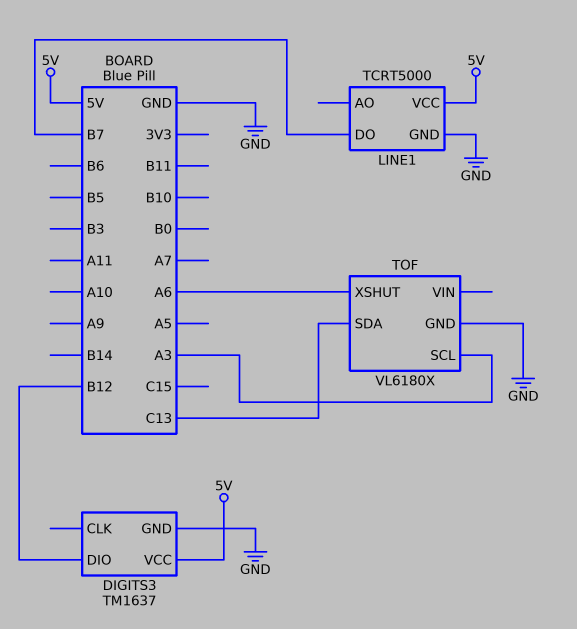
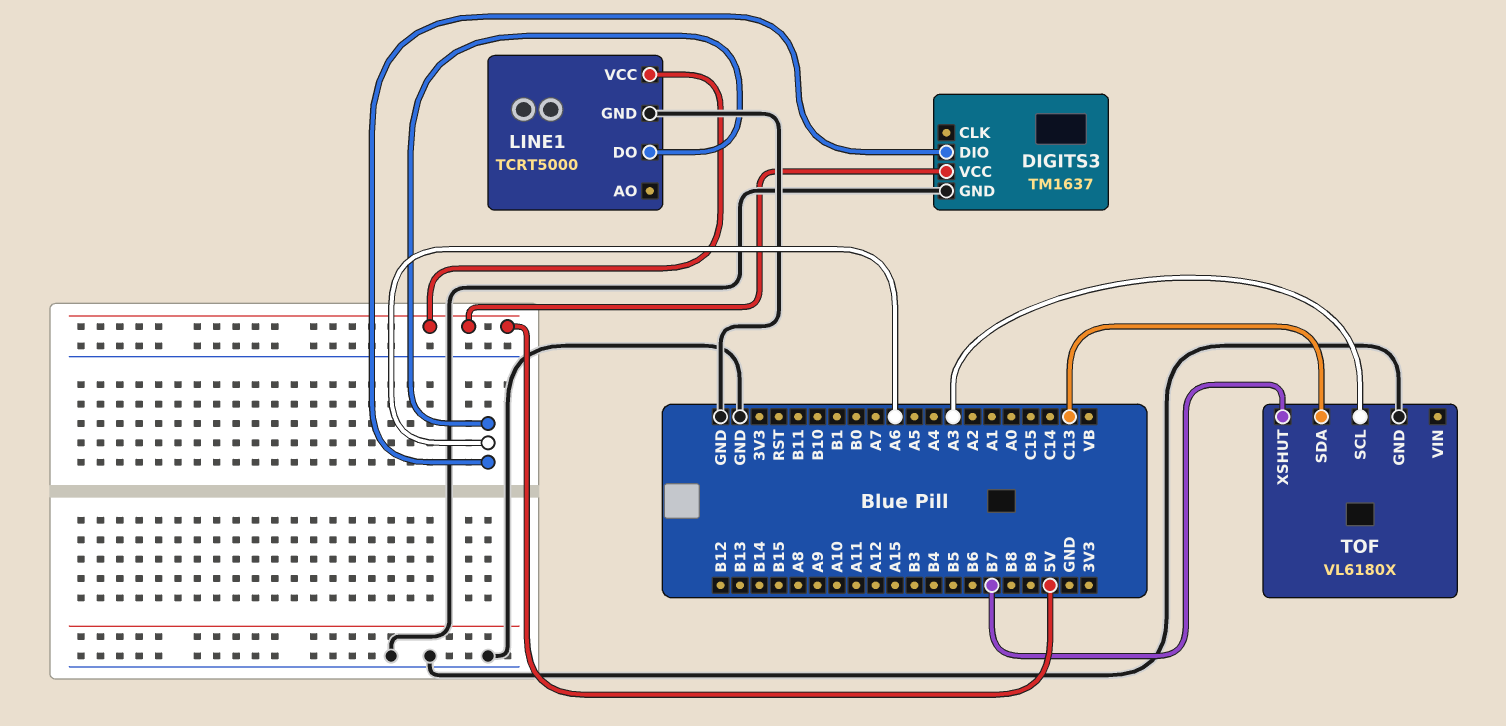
DIGITS3 pin DIO: B12 -> A6
LINE1 pin DO: B7 -> A6
TOF pin XSHUT: A6 -> B7

